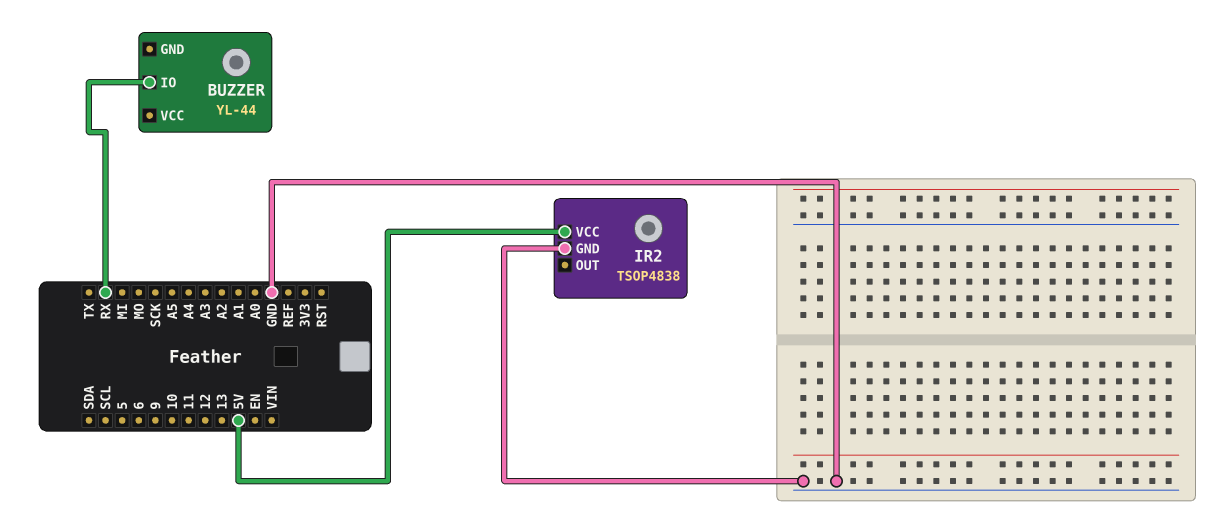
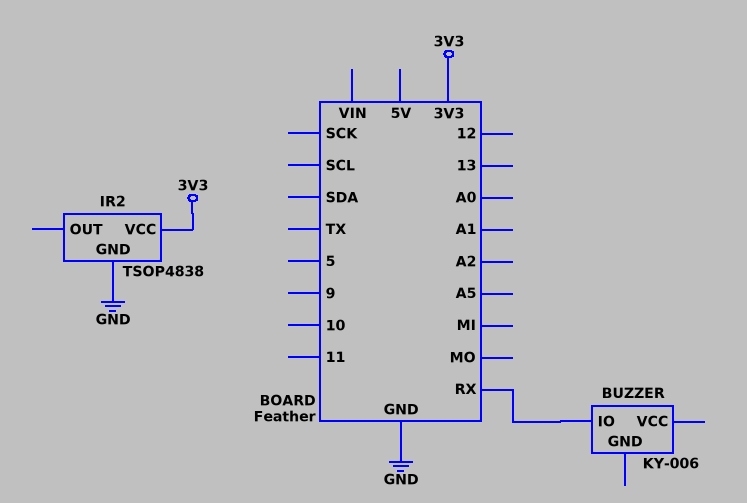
BUZZER: YL-44 -> KY-006
IR2 pin VCC: 5V -> 3V3

